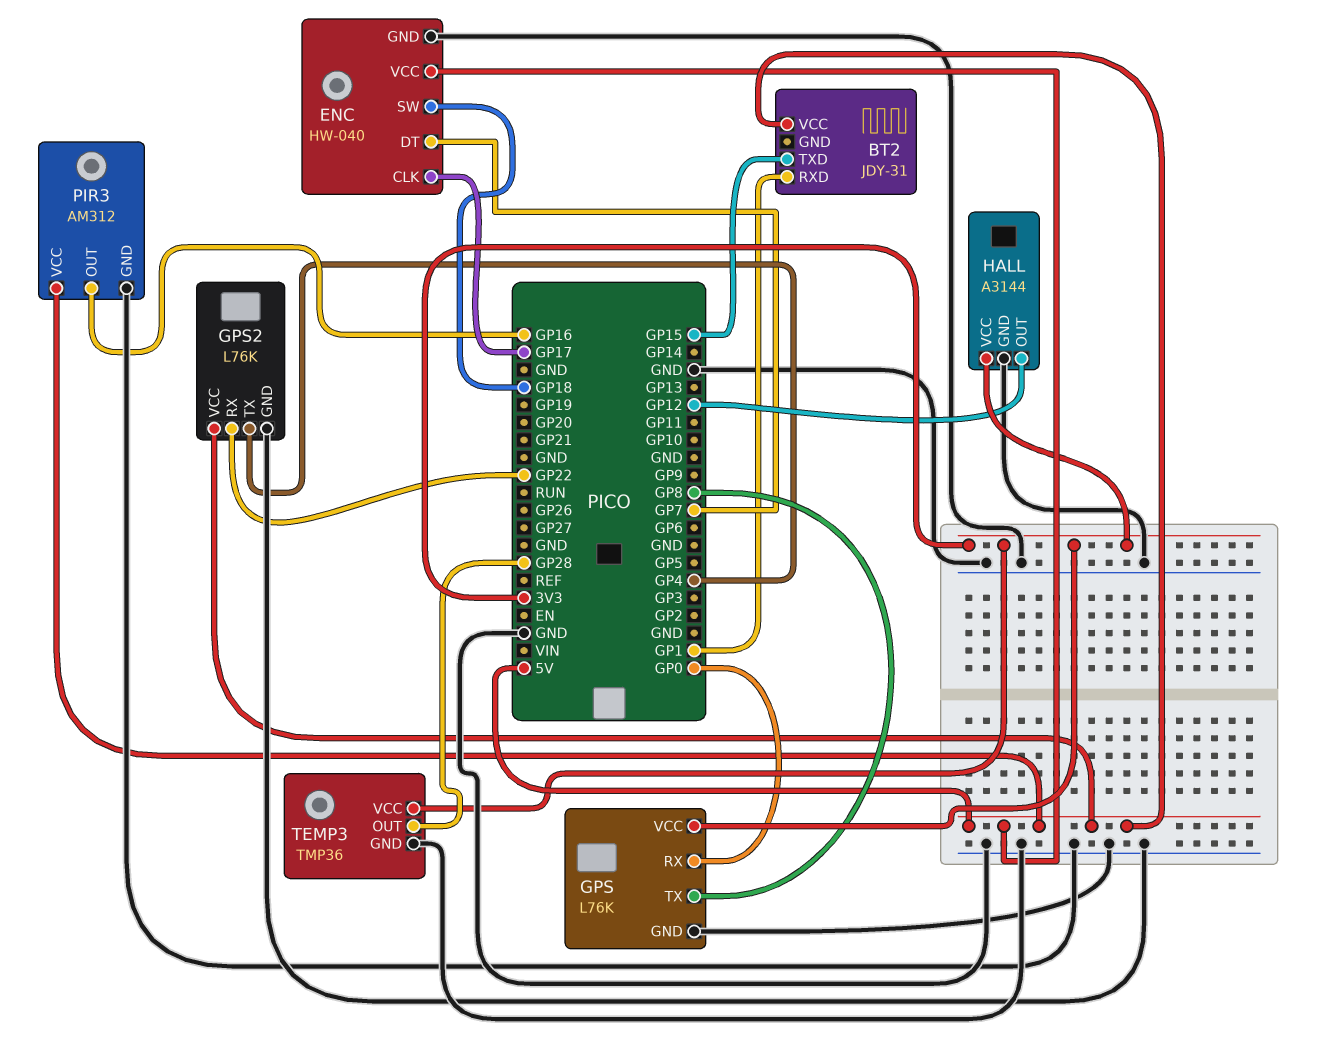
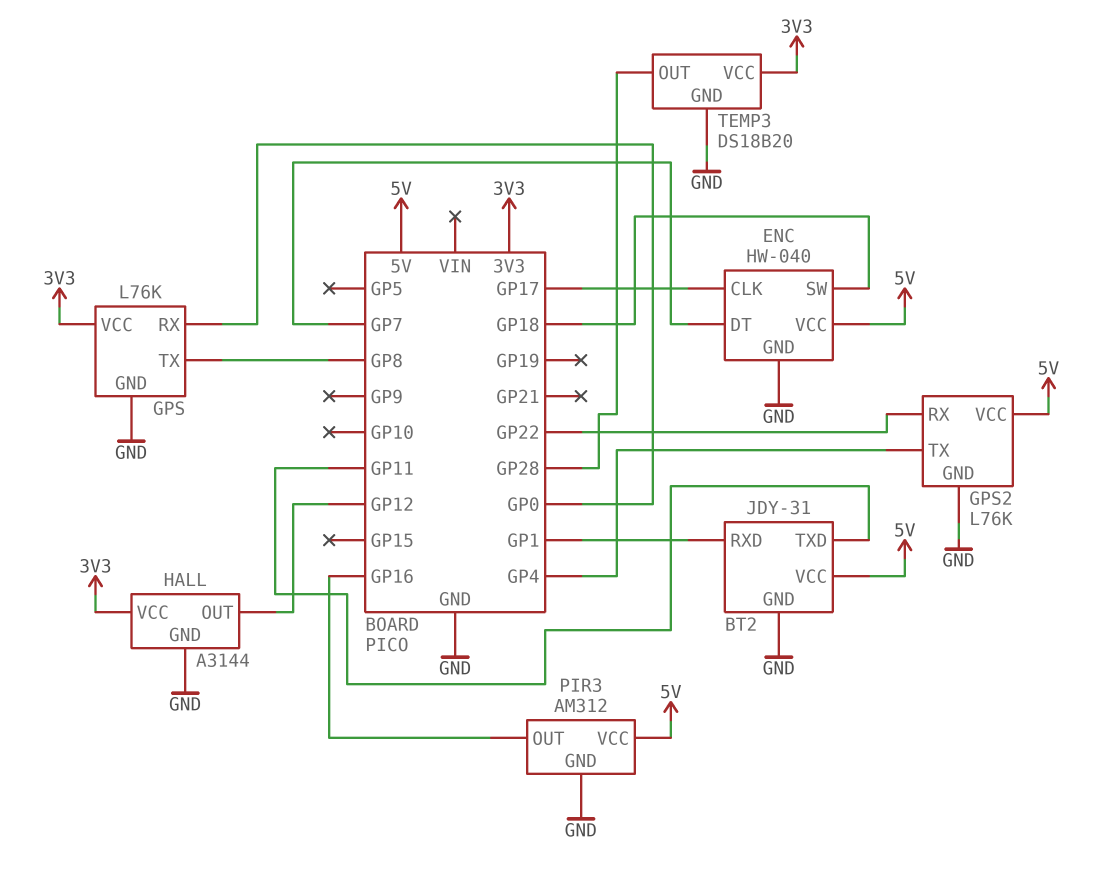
BT2 pin GND: none -> GND
BT2 pin TXD: GP15 -> GP11
TEMP3: TMP36 -> DS18B20

